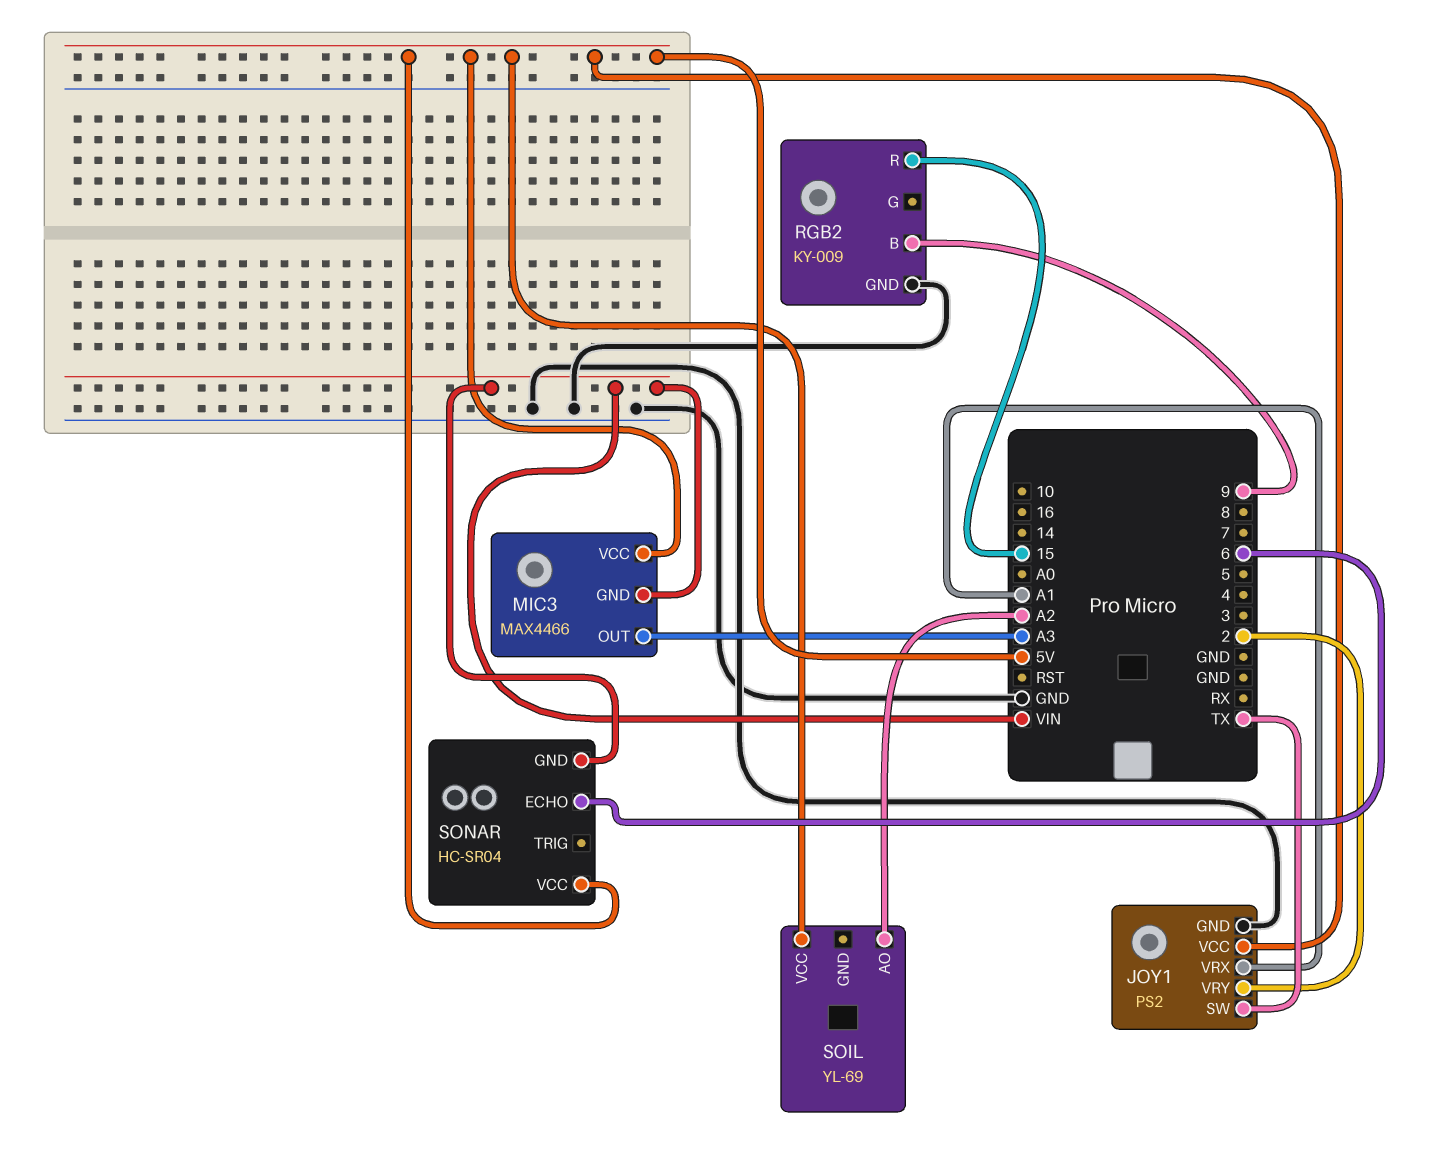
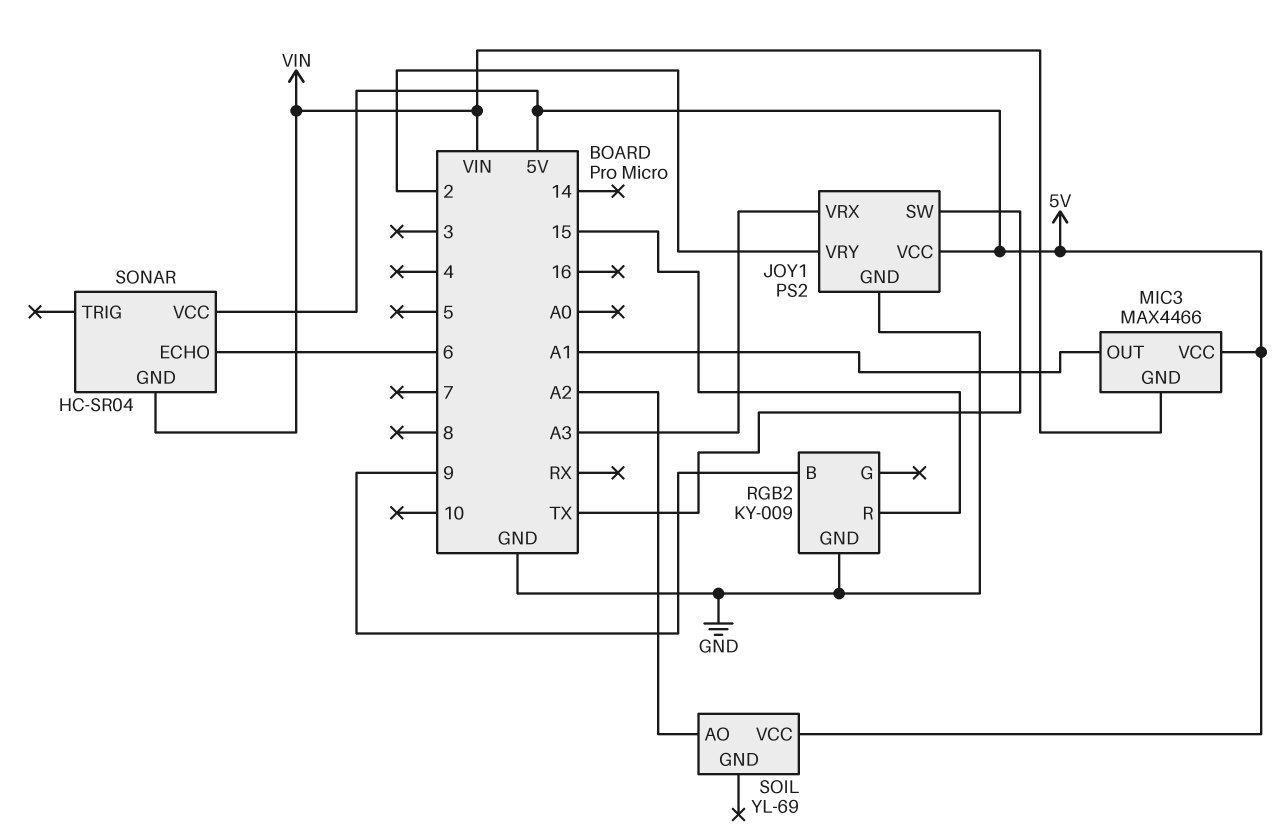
JOY1 pin VRX: A1 -> A3
MIC3 pin OUT: A3 -> A1

